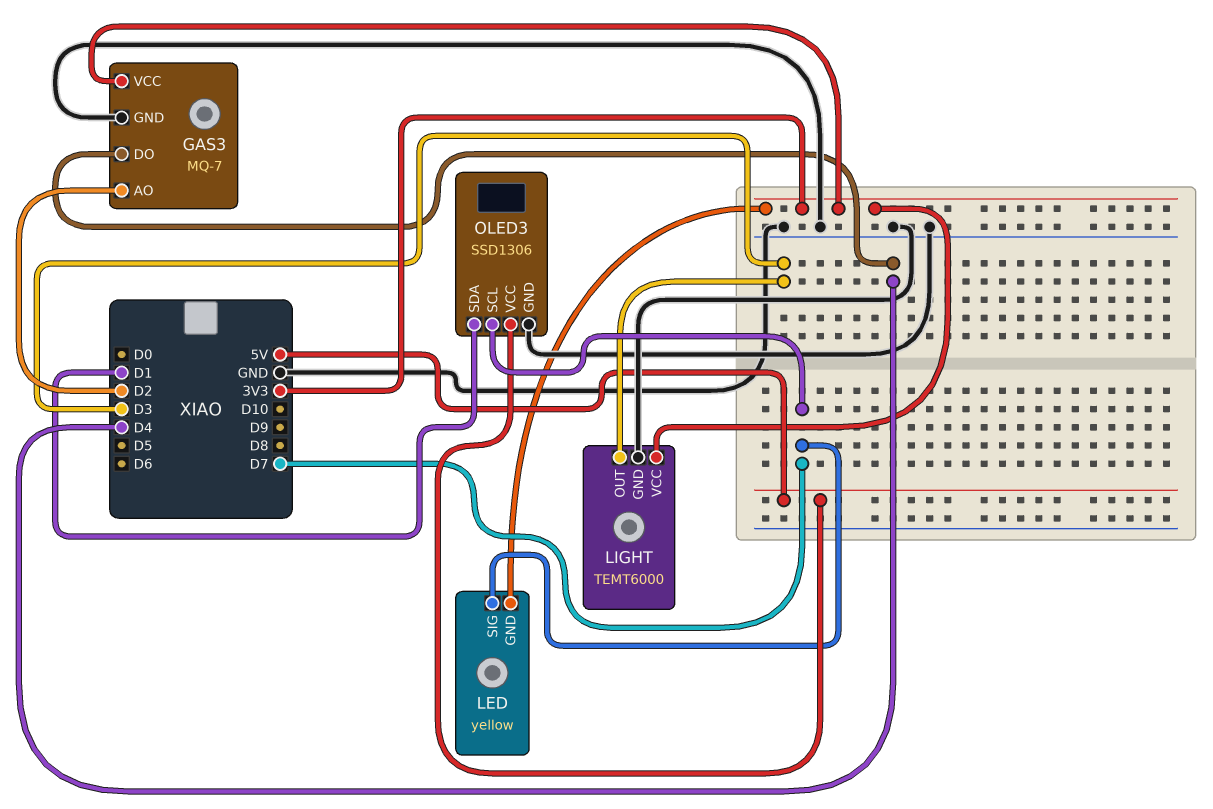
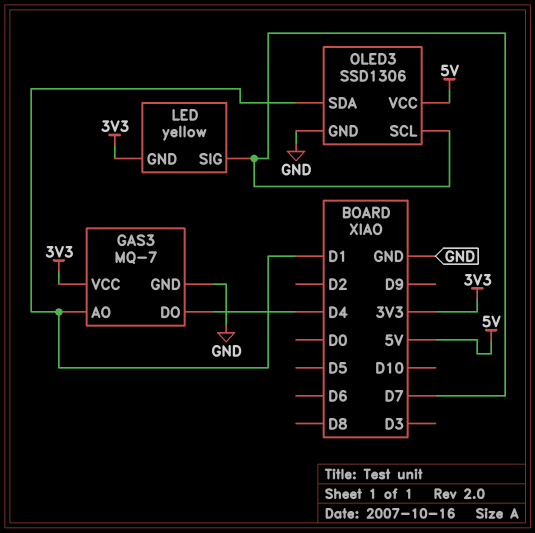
GAS3 pin AO: D2 -> D1
LIGHT: TEMT6000 -> none
LIGHT pin GND: GND -> none
LIGHT pin OUT: D3 -> none
LIGHT pin VCC: 3V3 -> none

